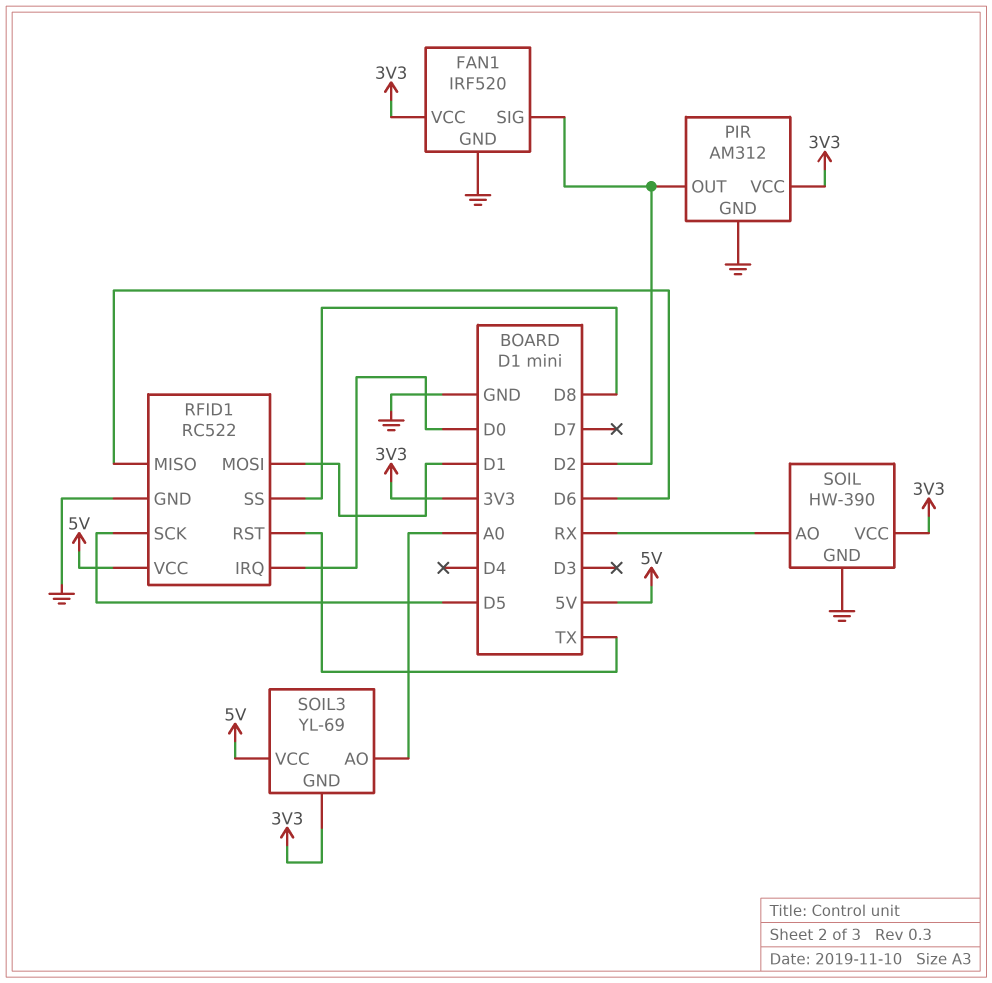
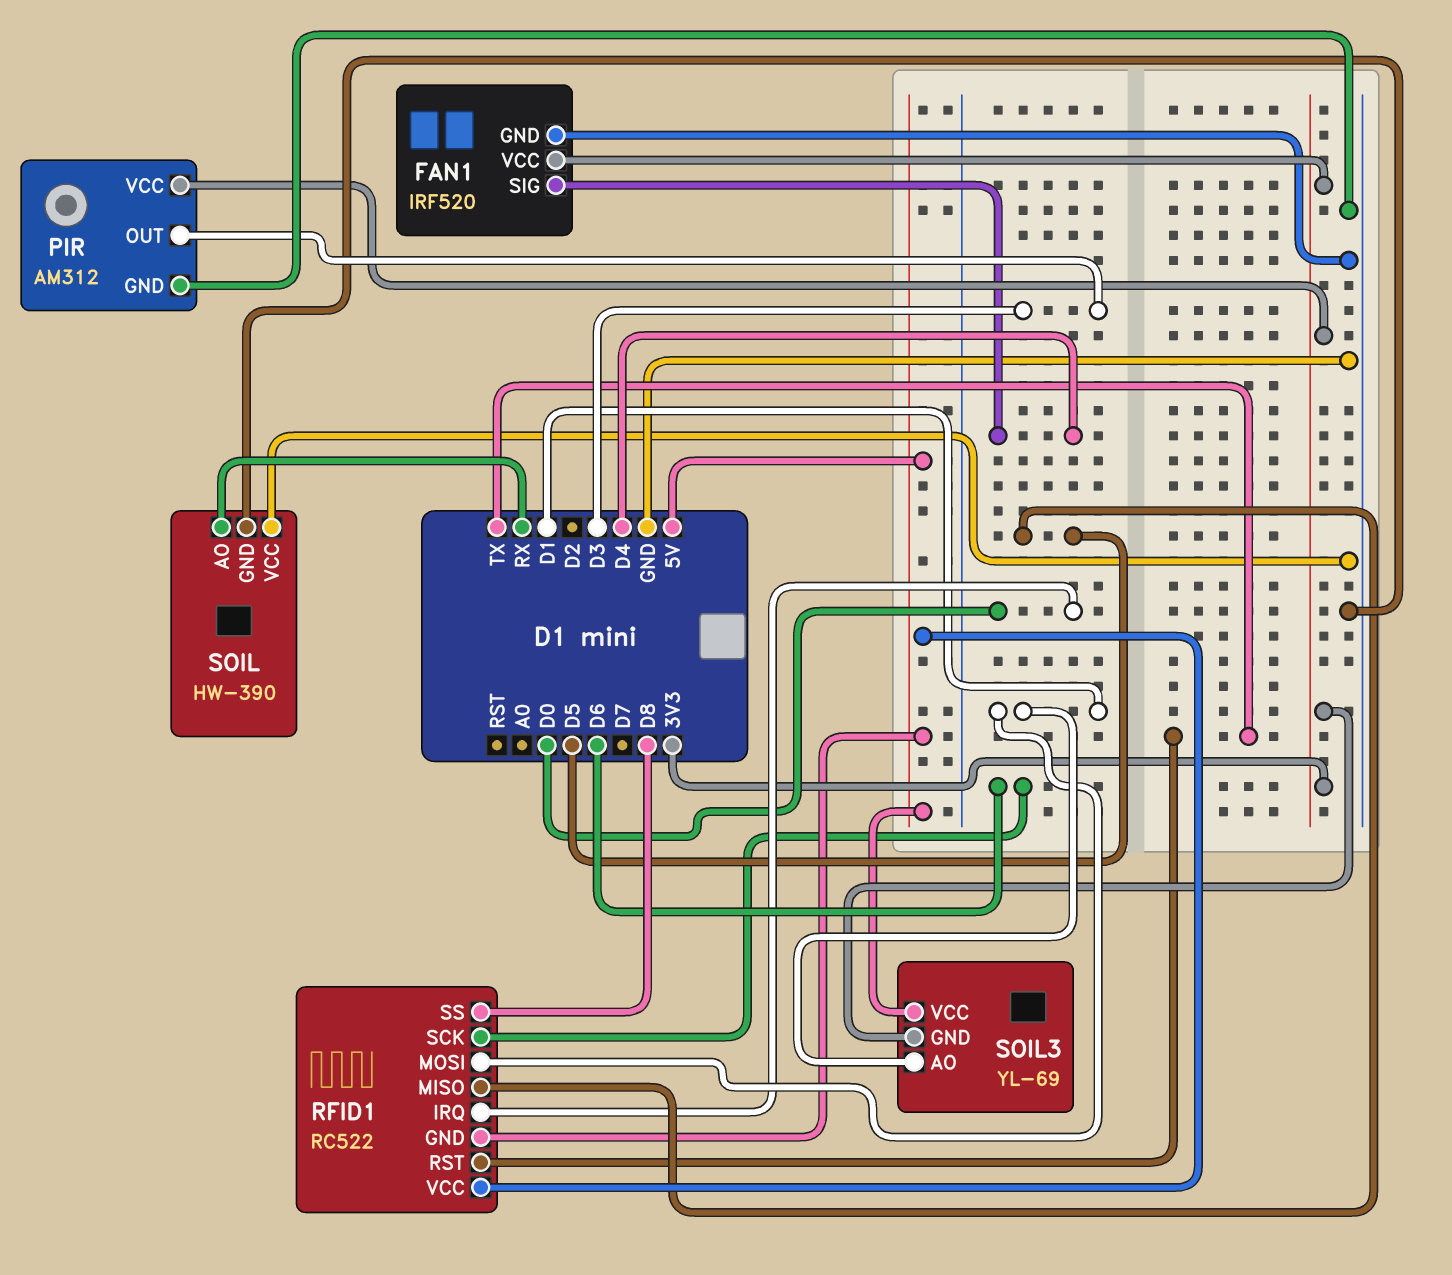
FAN1 pin SIG: D2 -> D4
PIR pin OUT: D2 -> D3
RFID1 pin GND: GND -> 5V
RFID1 pin MISO: D6 -> D5
RFID1 pin SCK: D5 -> D6
SOIL pin VCC: 3V3 -> GND
SOIL3 pin AO: A0 -> D1

